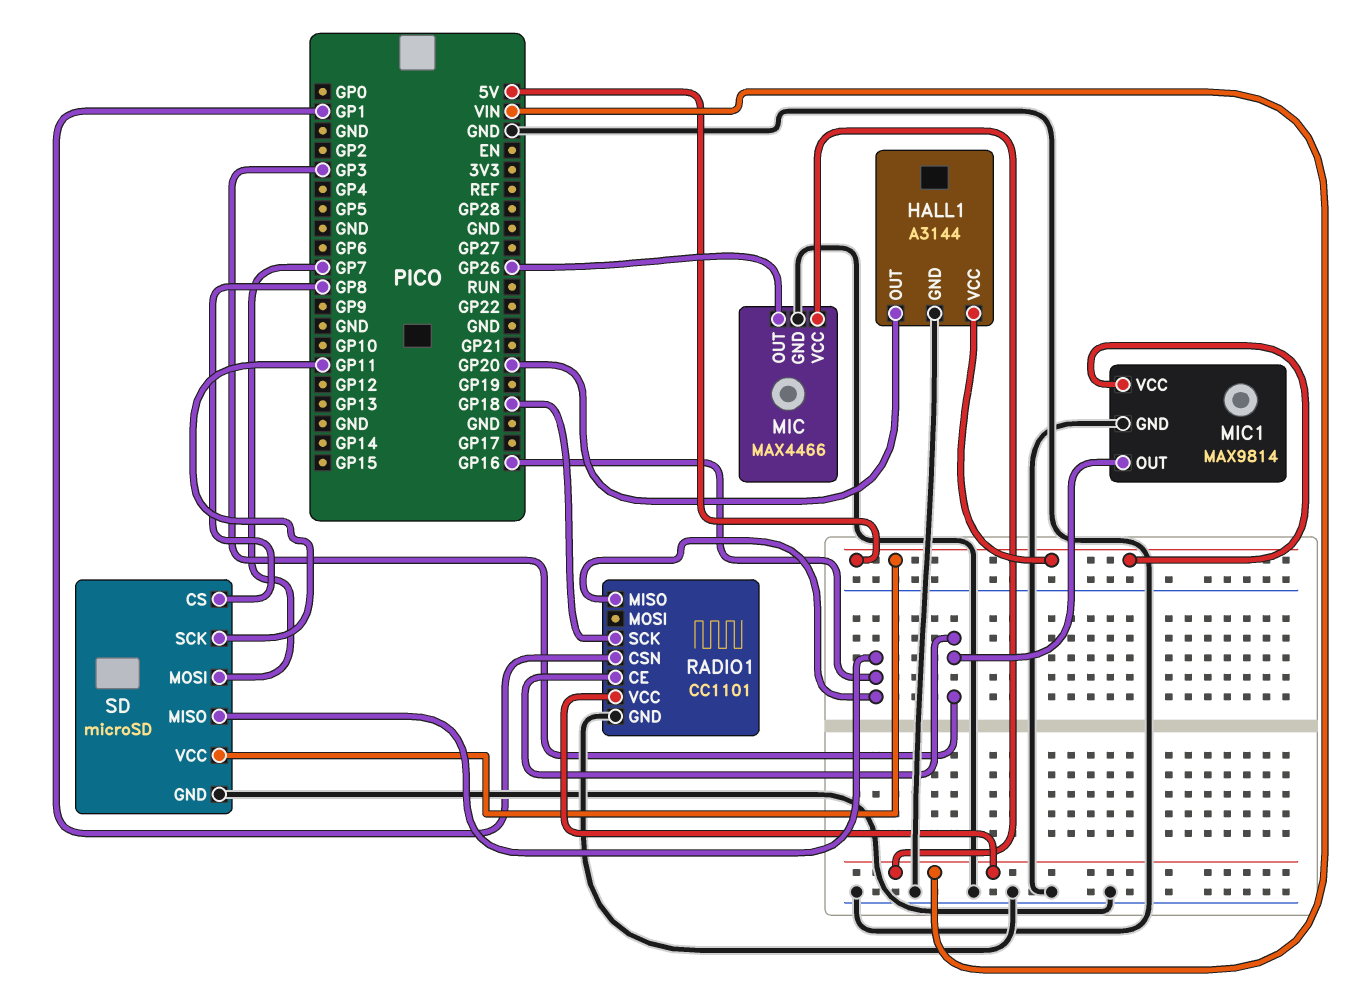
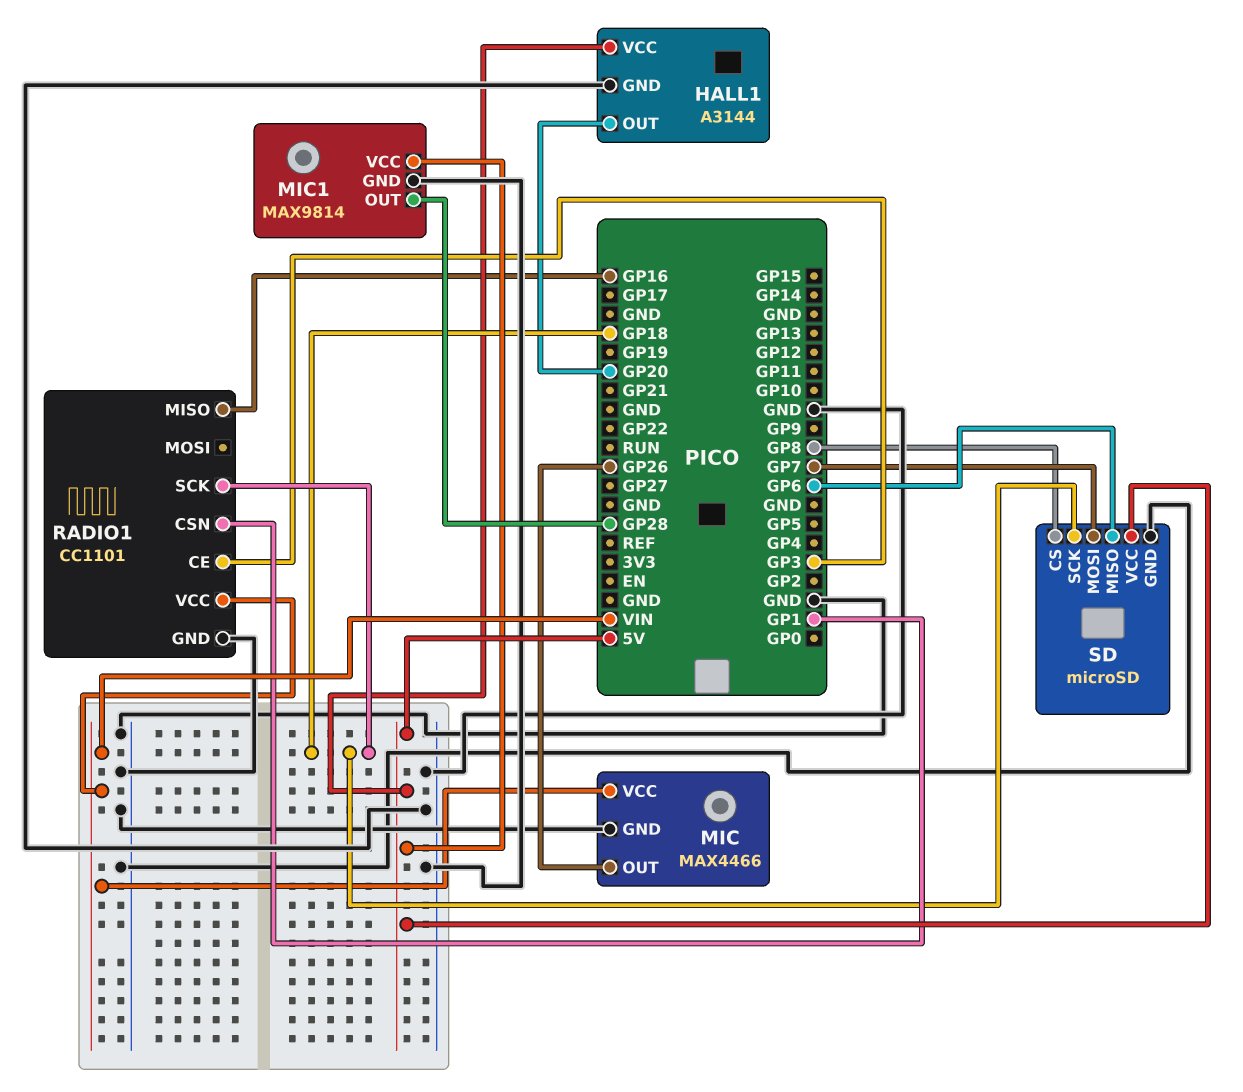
MIC1 pin OUT: GP3 -> GP28
SD pin MISO: GP16 -> GP6
SD pin SCK: GP11 -> GP18

